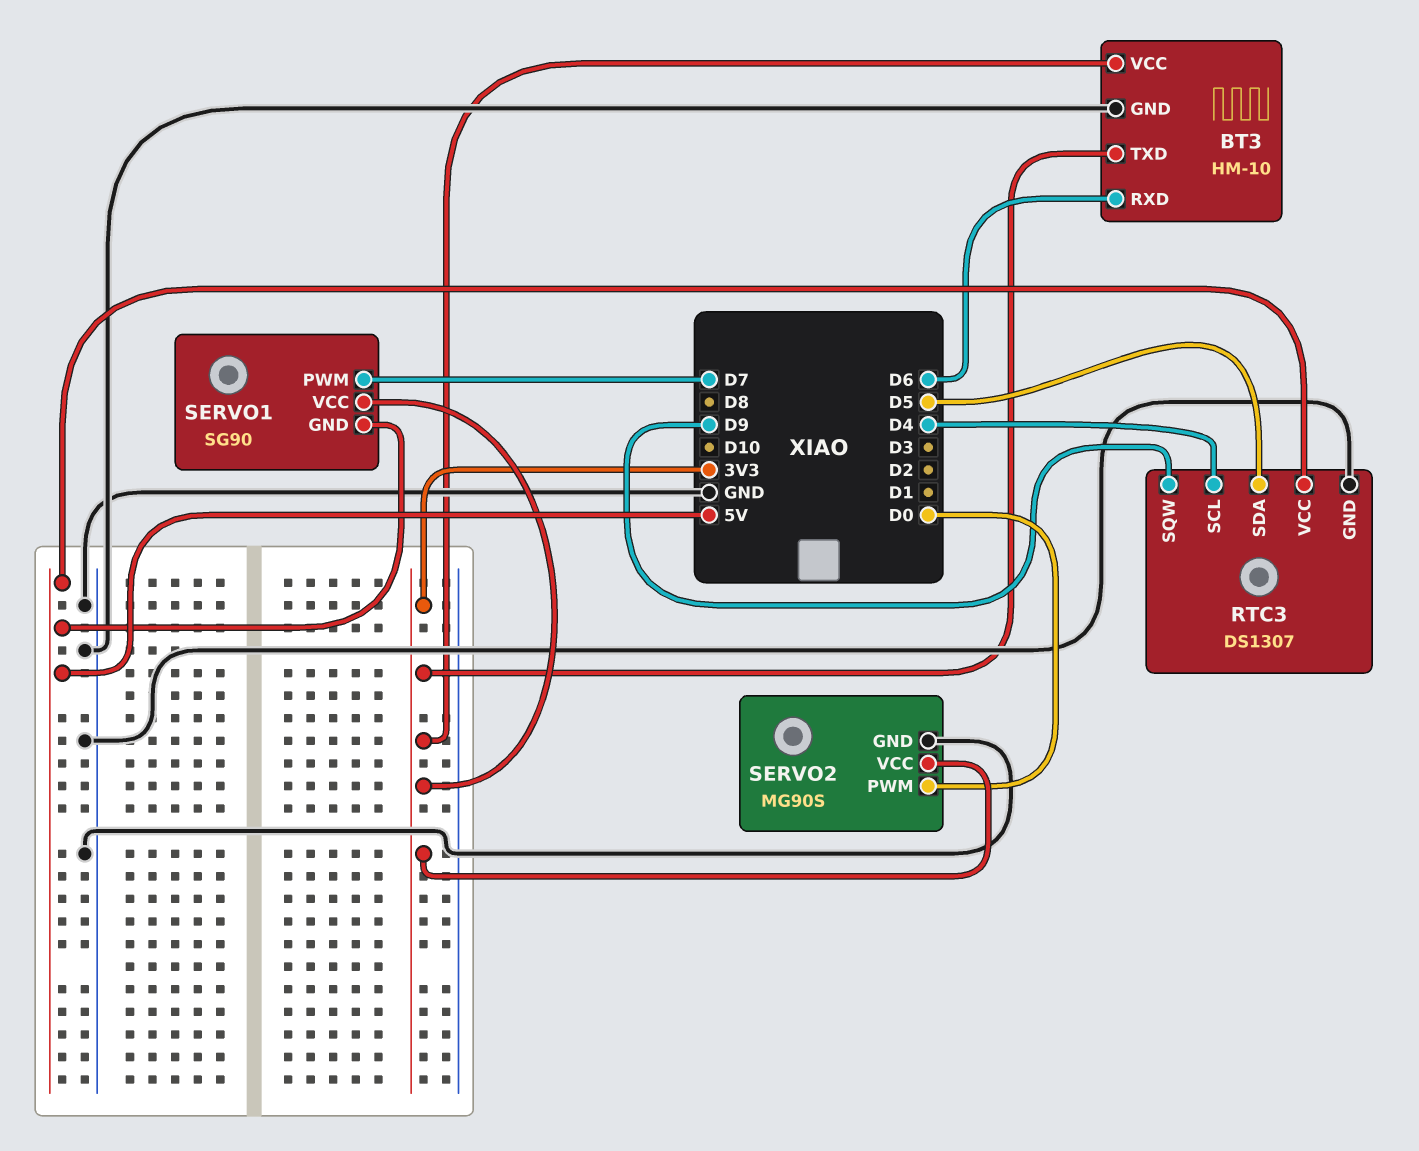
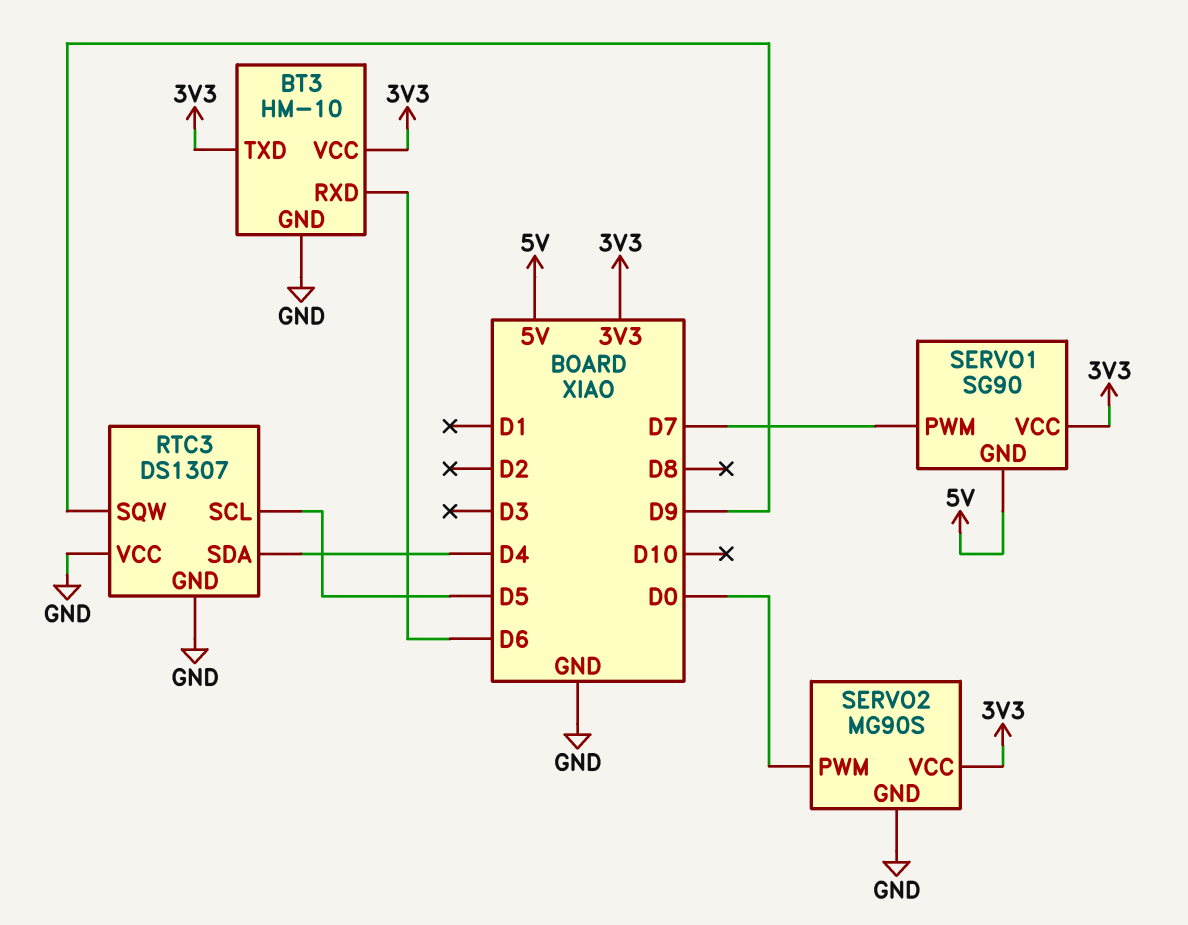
RTC3 pin SCL: D4 -> D5
RTC3 pin SDA: D5 -> D4
RTC3 pin VCC: 5V -> GND

